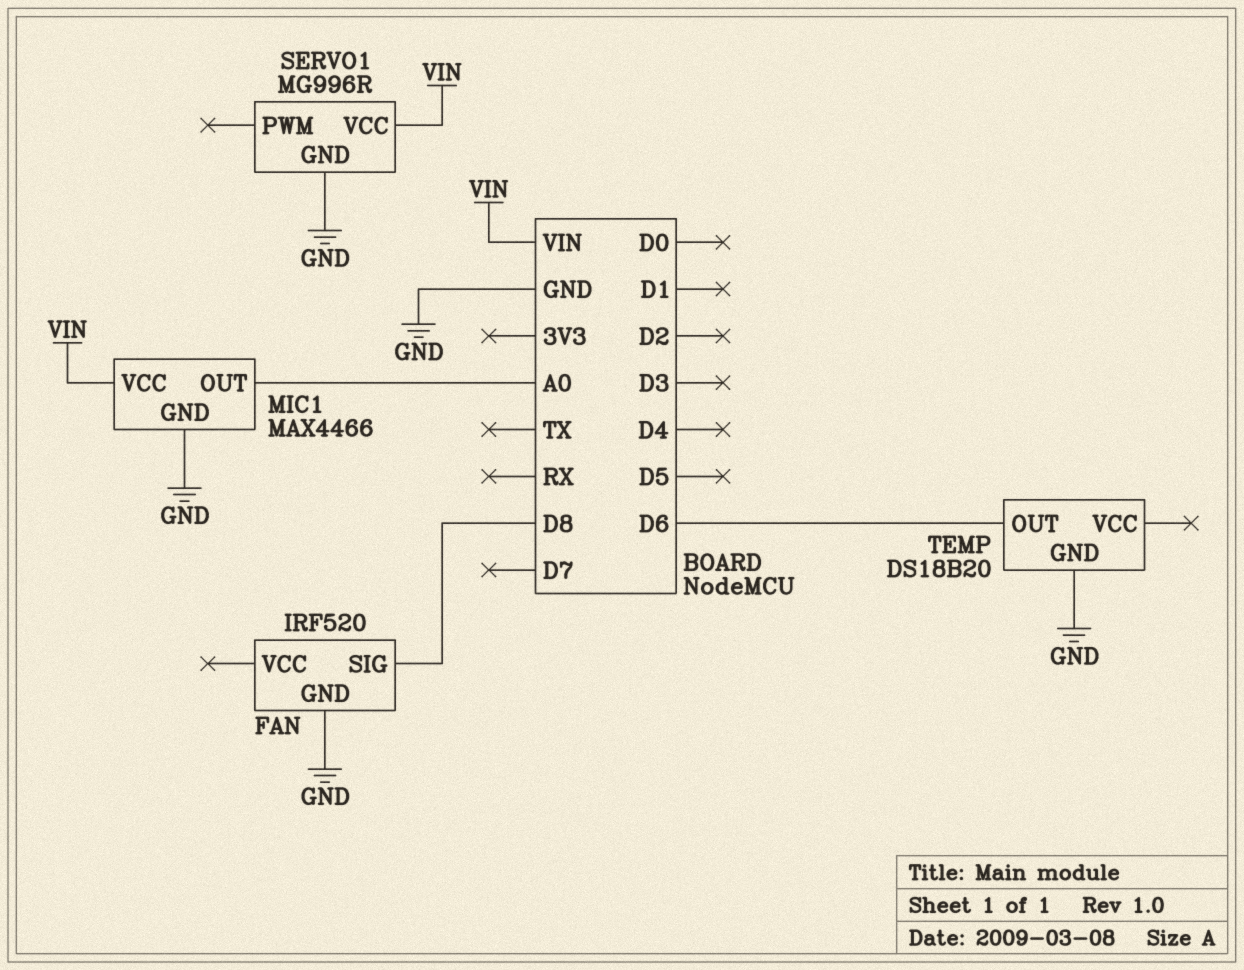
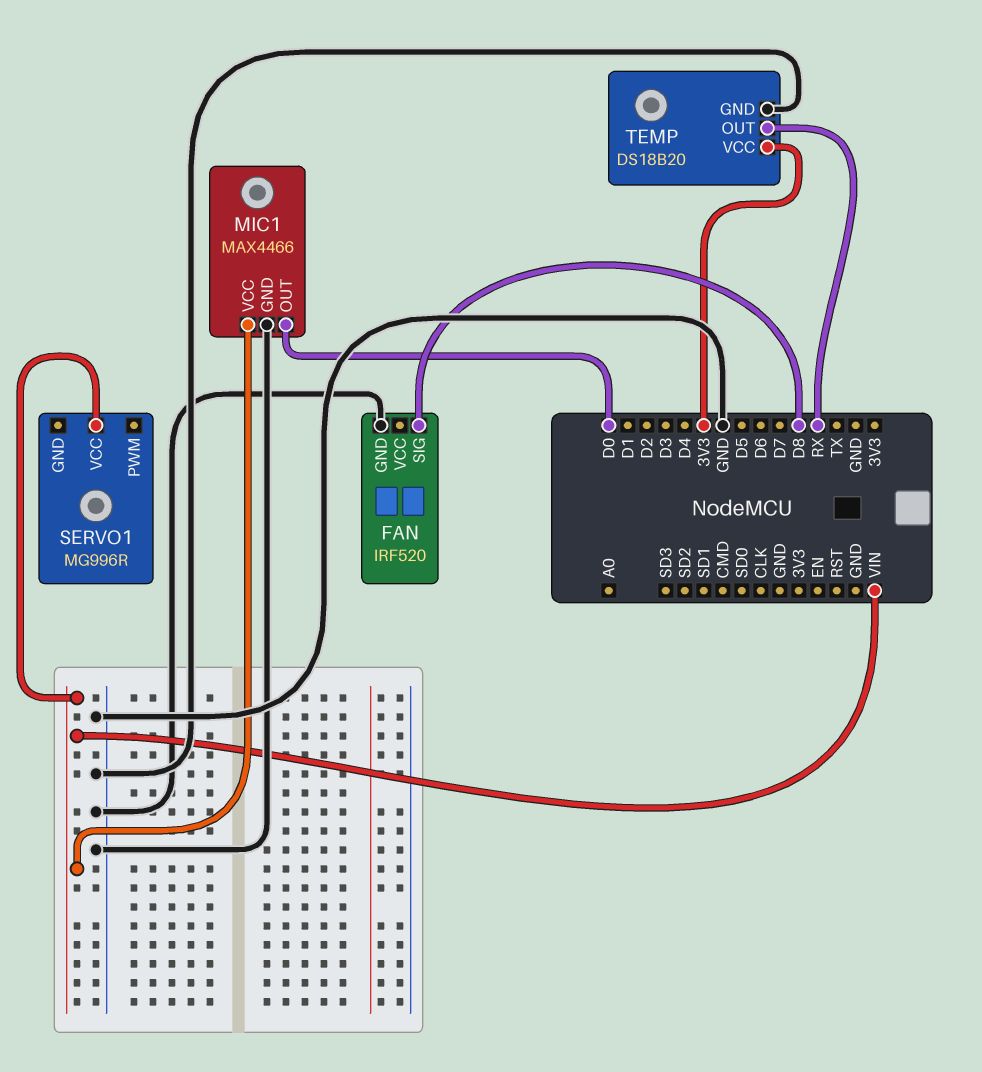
MIC1 pin OUT: A0 -> D0
SERVO1 pin GND: GND -> none
TEMP pin OUT: D6 -> RX
TEMP pin VCC: none -> 3V3

